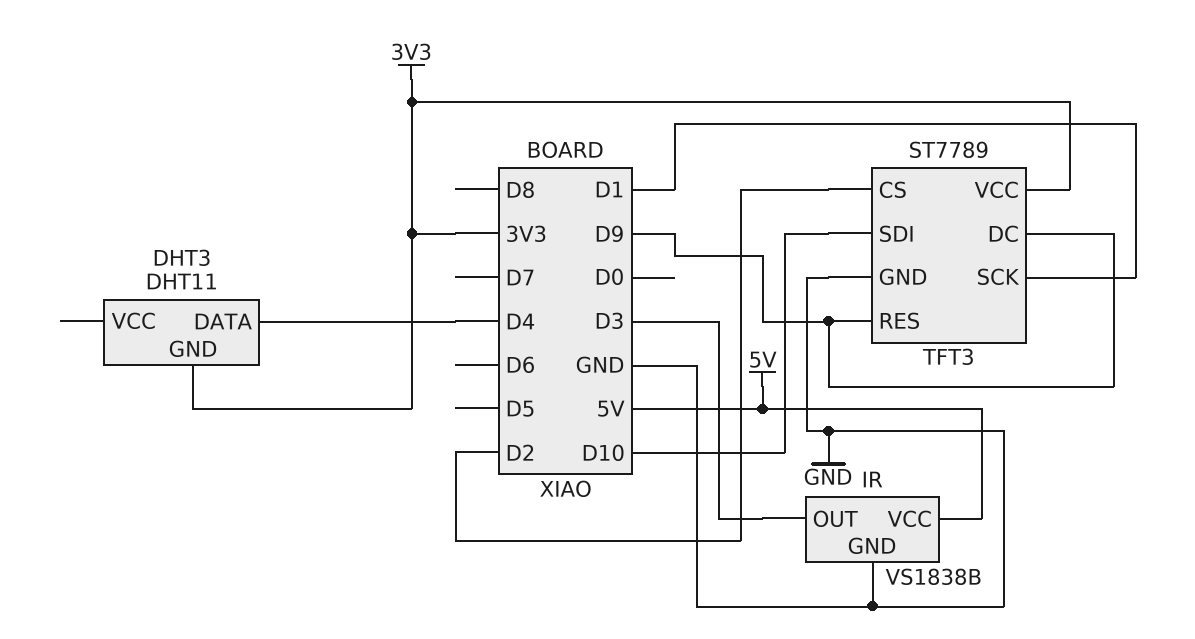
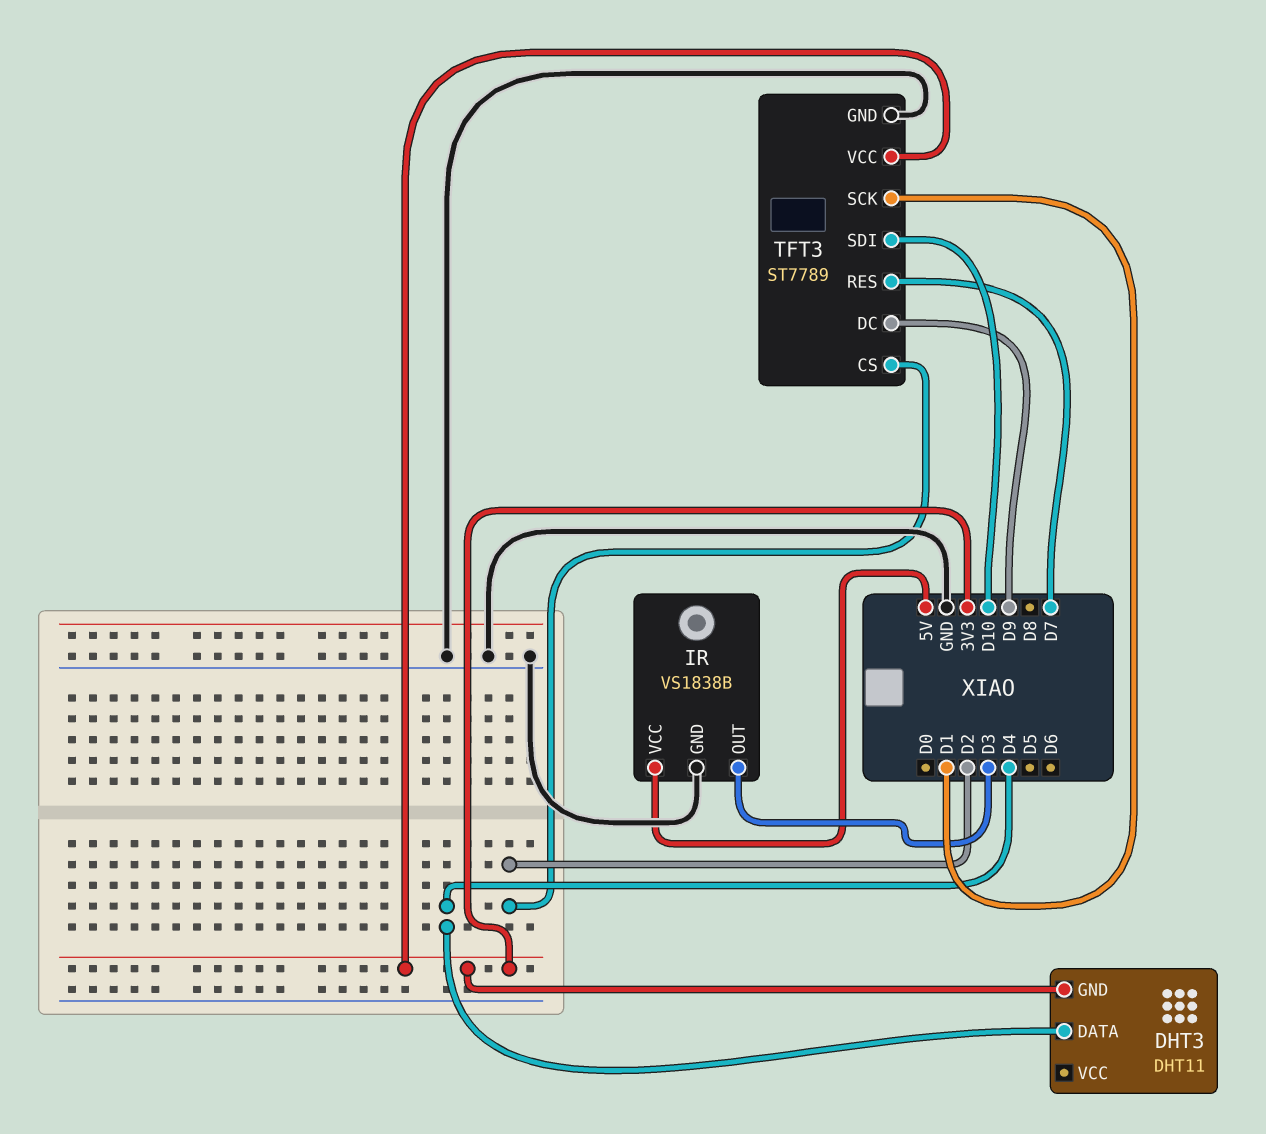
TFT3 pin RES: D9 -> D7

